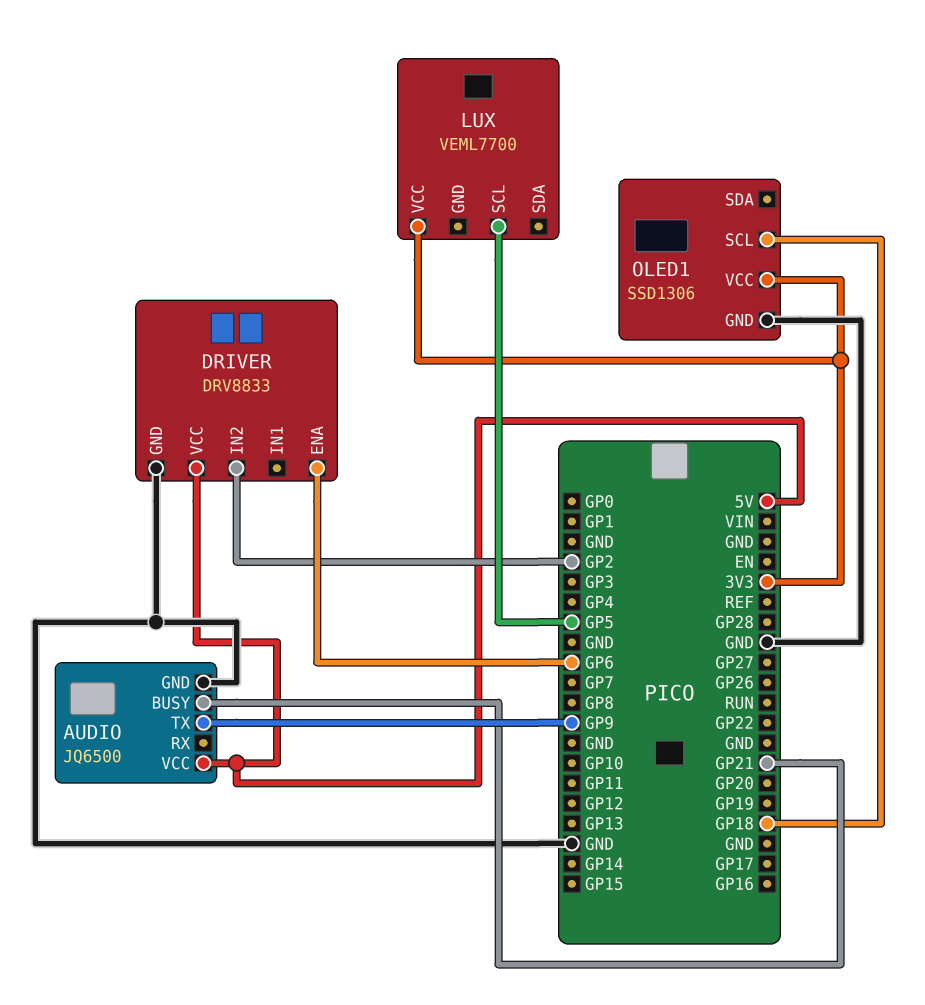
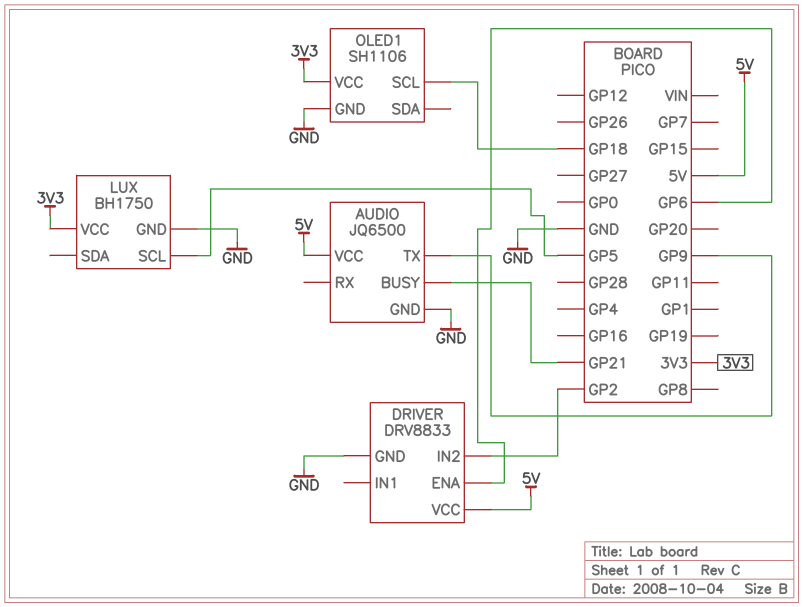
LUX: VEML7700 -> BH1750
LUX pin GND: none -> GND
OLED1: SSD1306 -> SH1106

